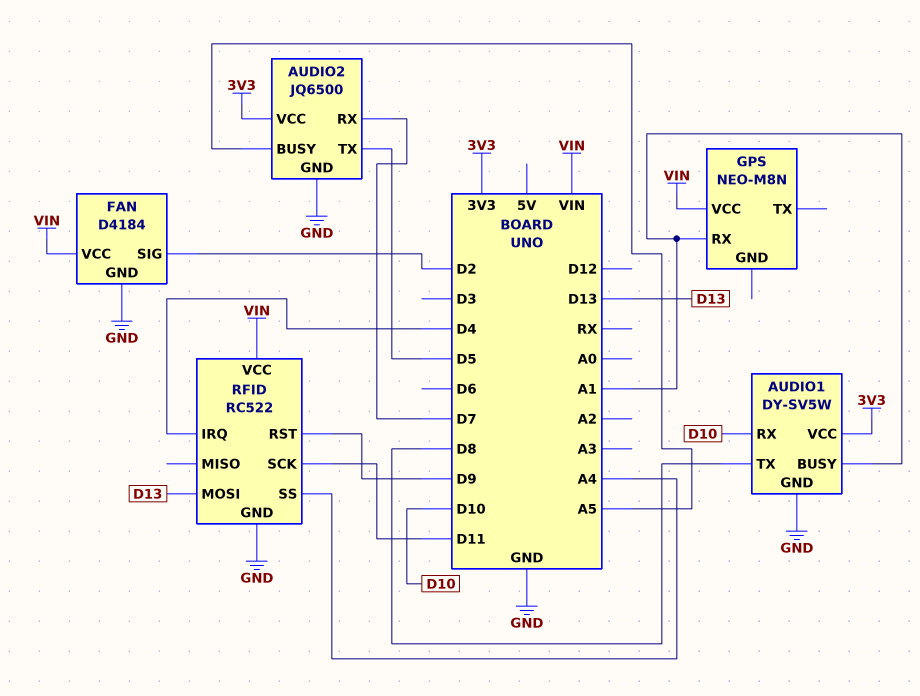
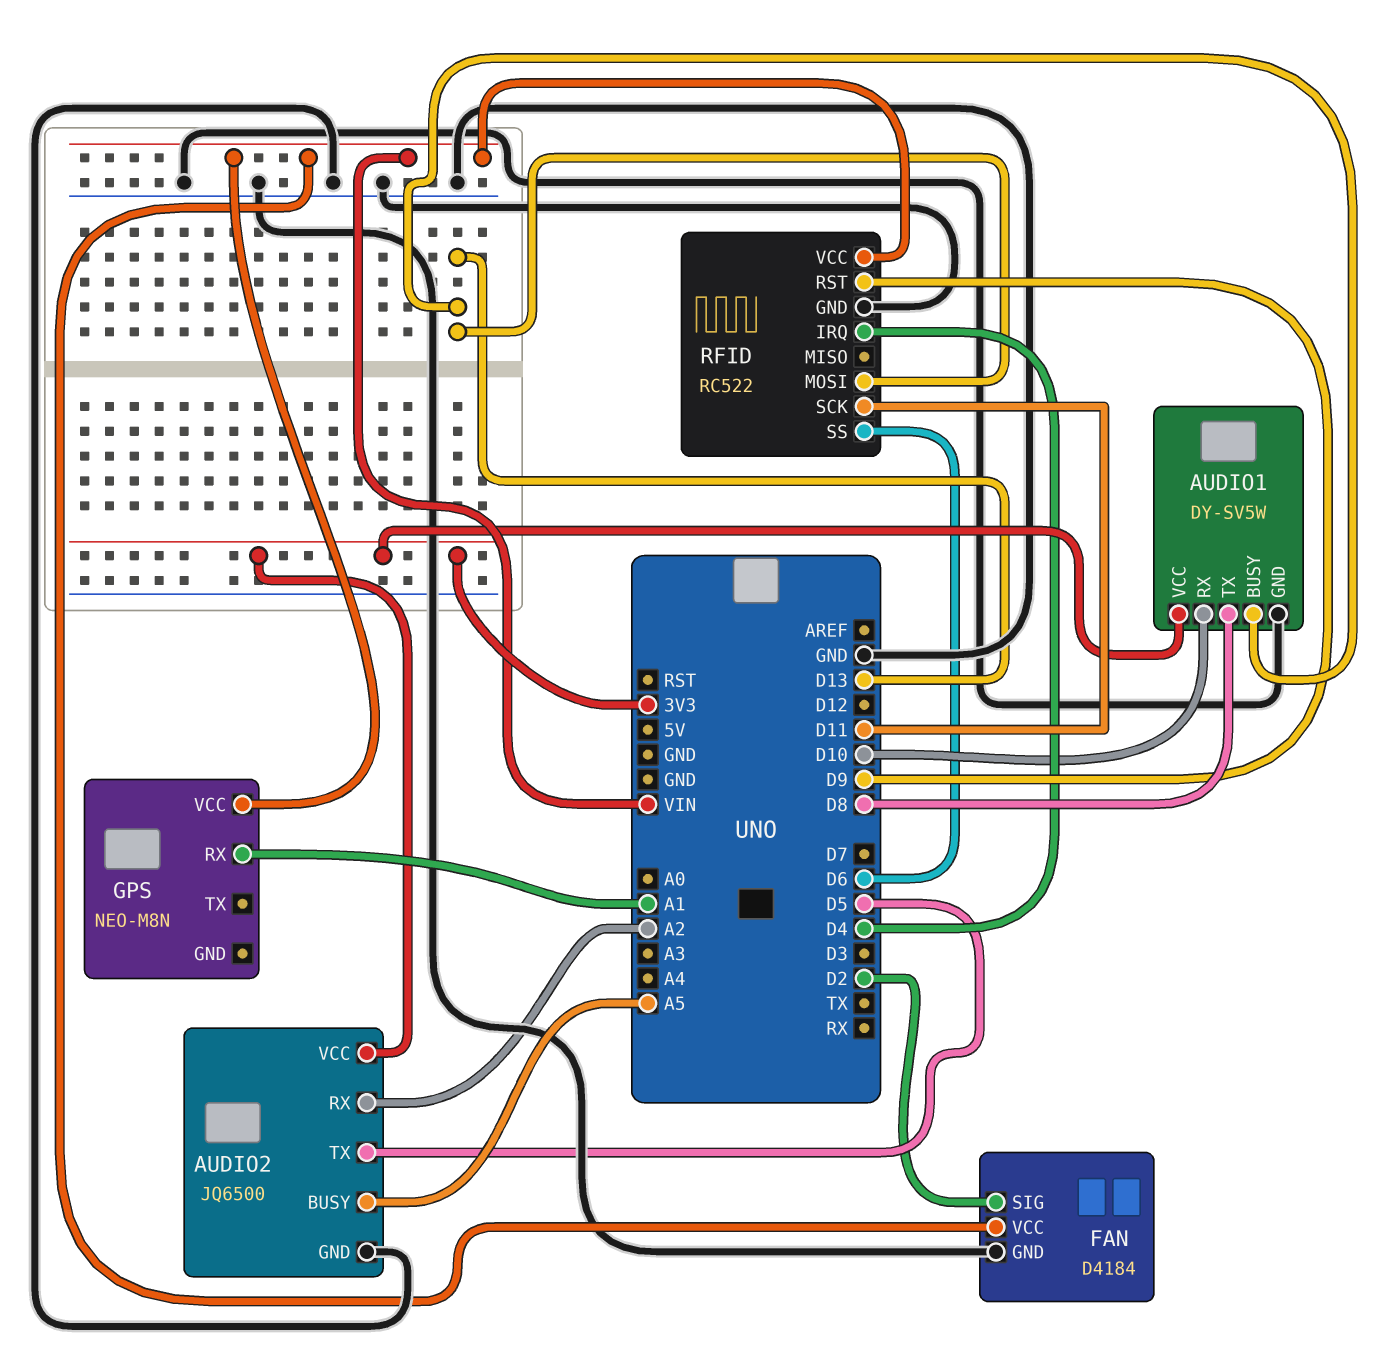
AUDIO1 pin BUSY: A1 -> D13
AUDIO2 pin RX: D7 -> A2
RFID pin SS: A4 -> D6

